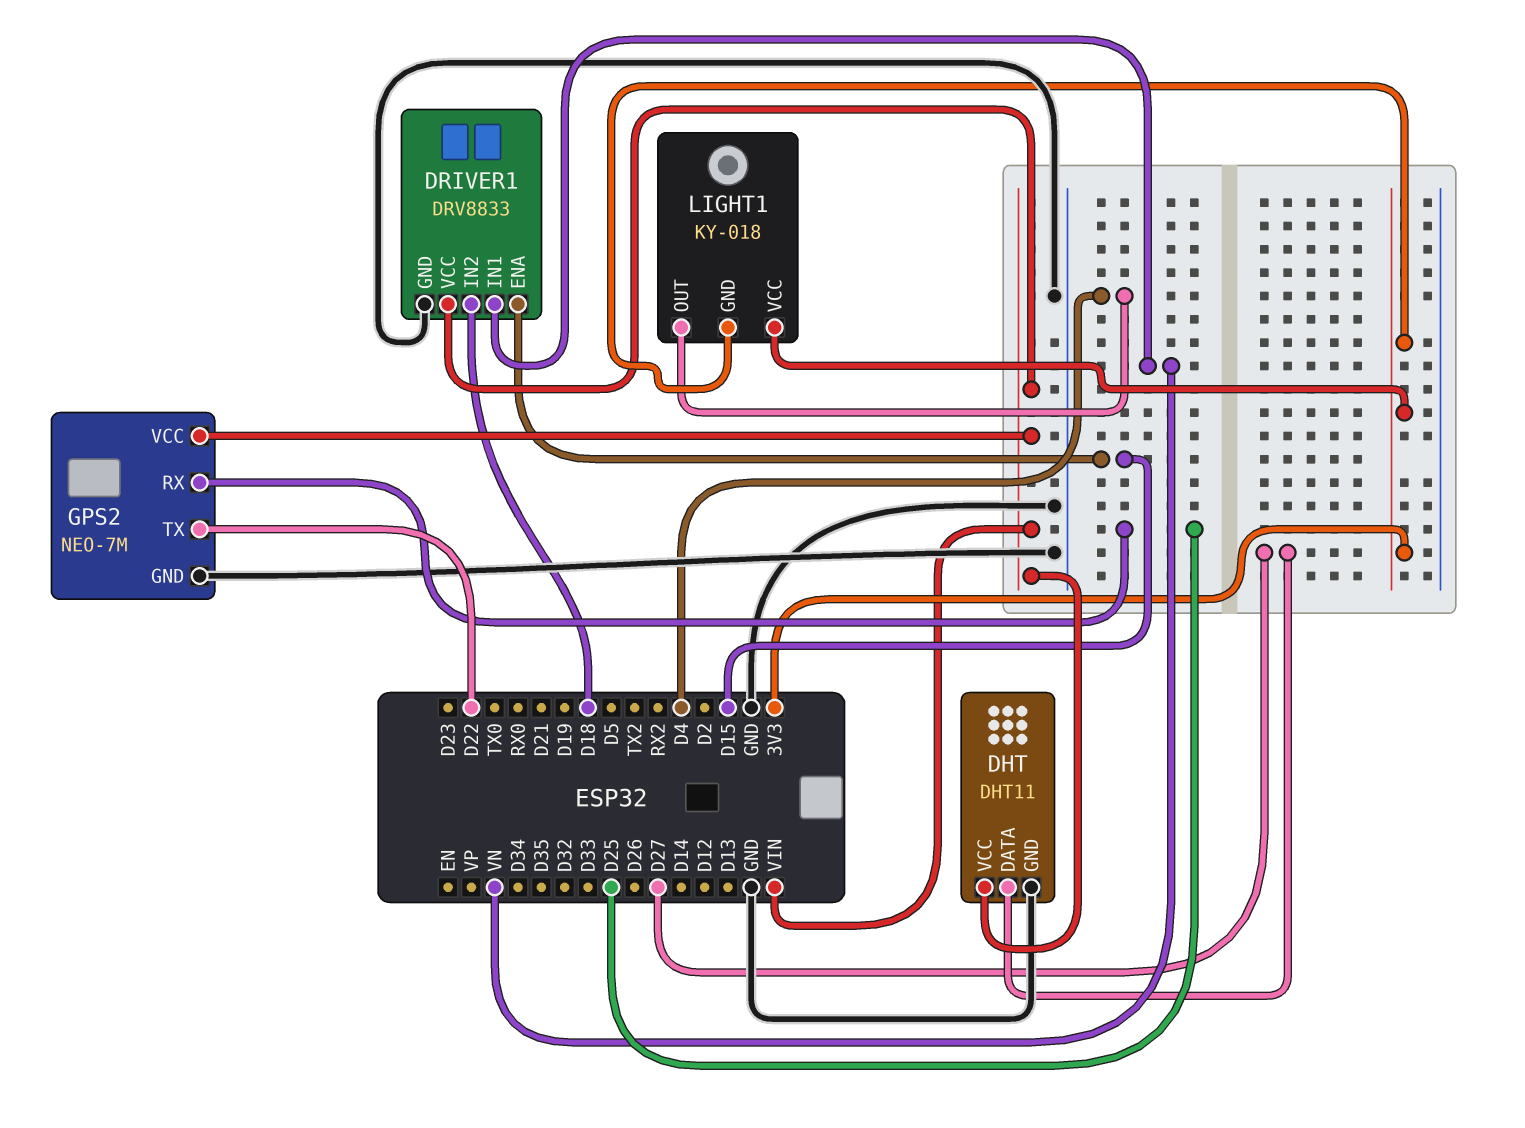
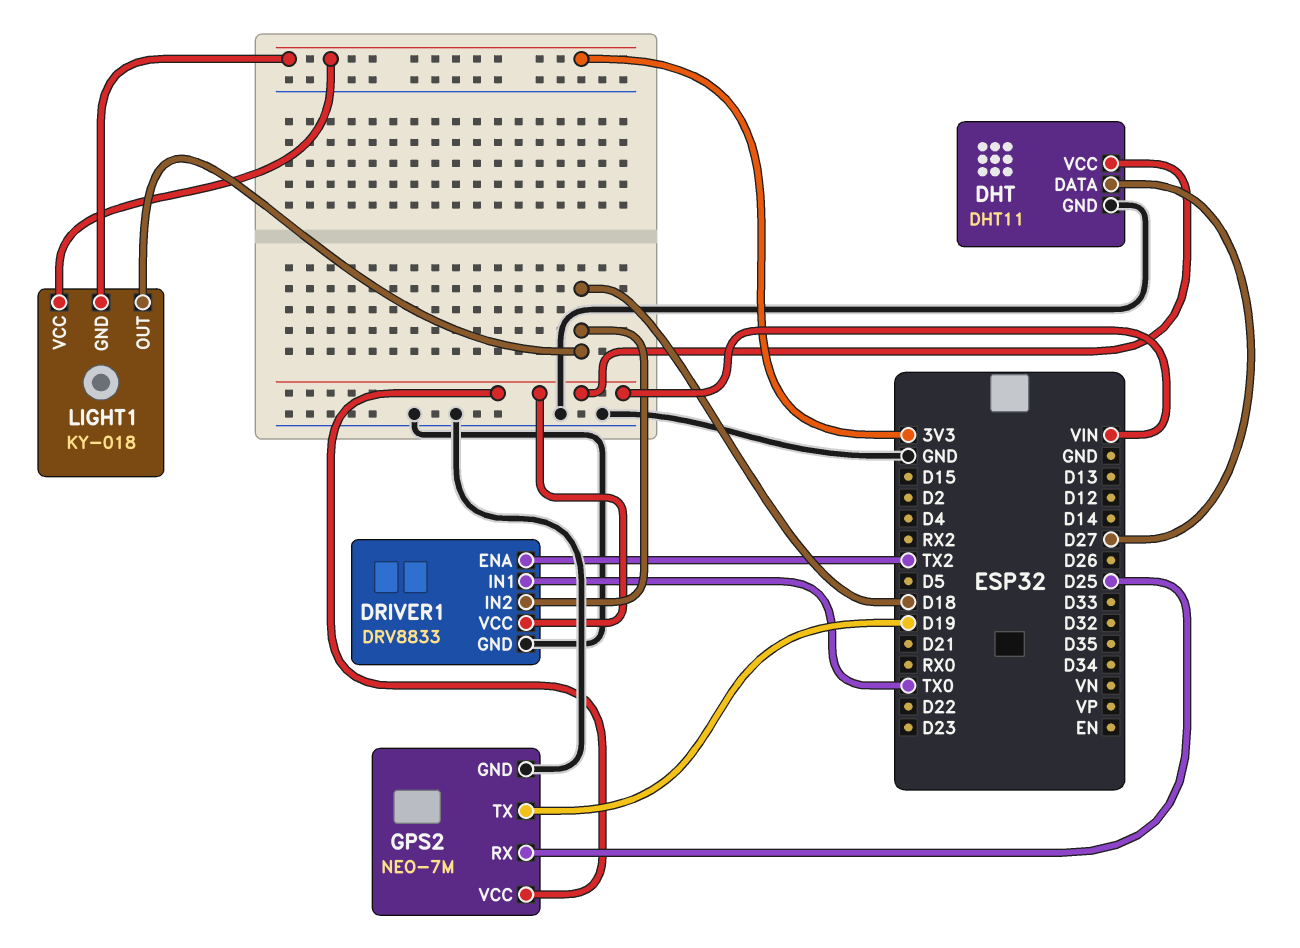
DRIVER1 pin ENA: D15 -> TX2
DRIVER1 pin IN1: VN -> TX0
GPS2 pin TX: D22 -> D19
LIGHT1 pin OUT: D4 -> D18

